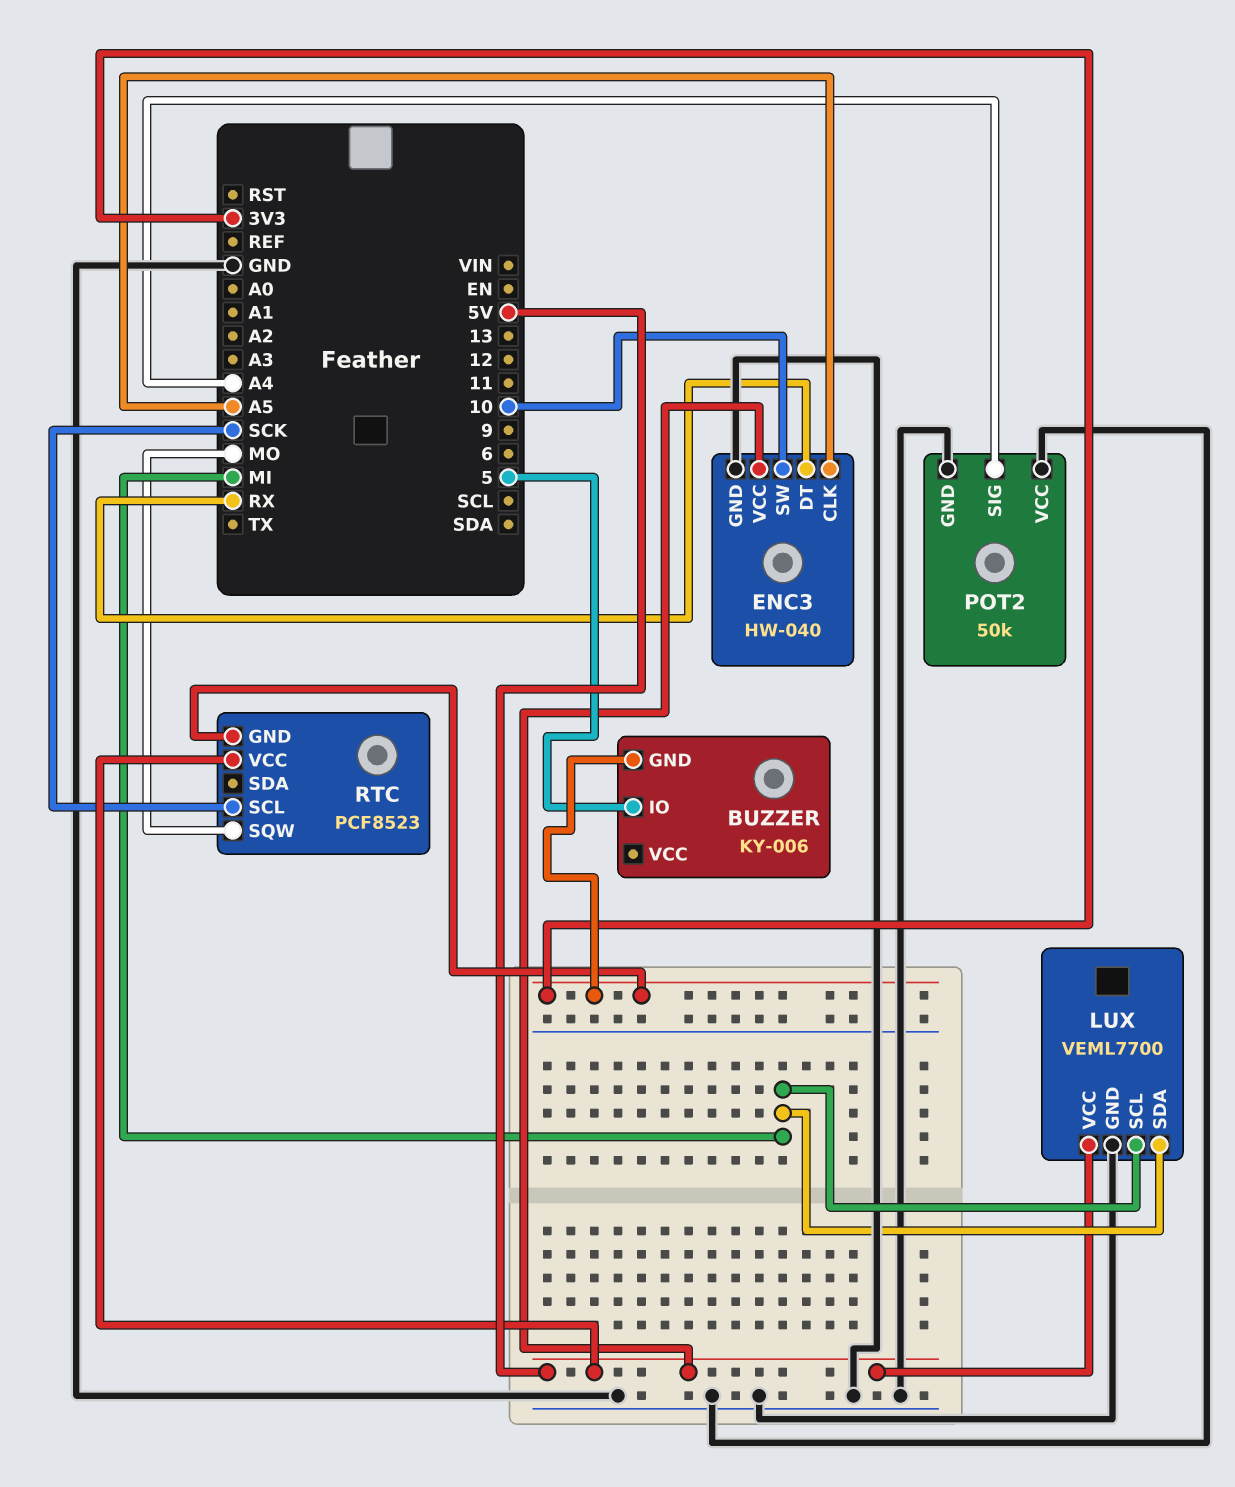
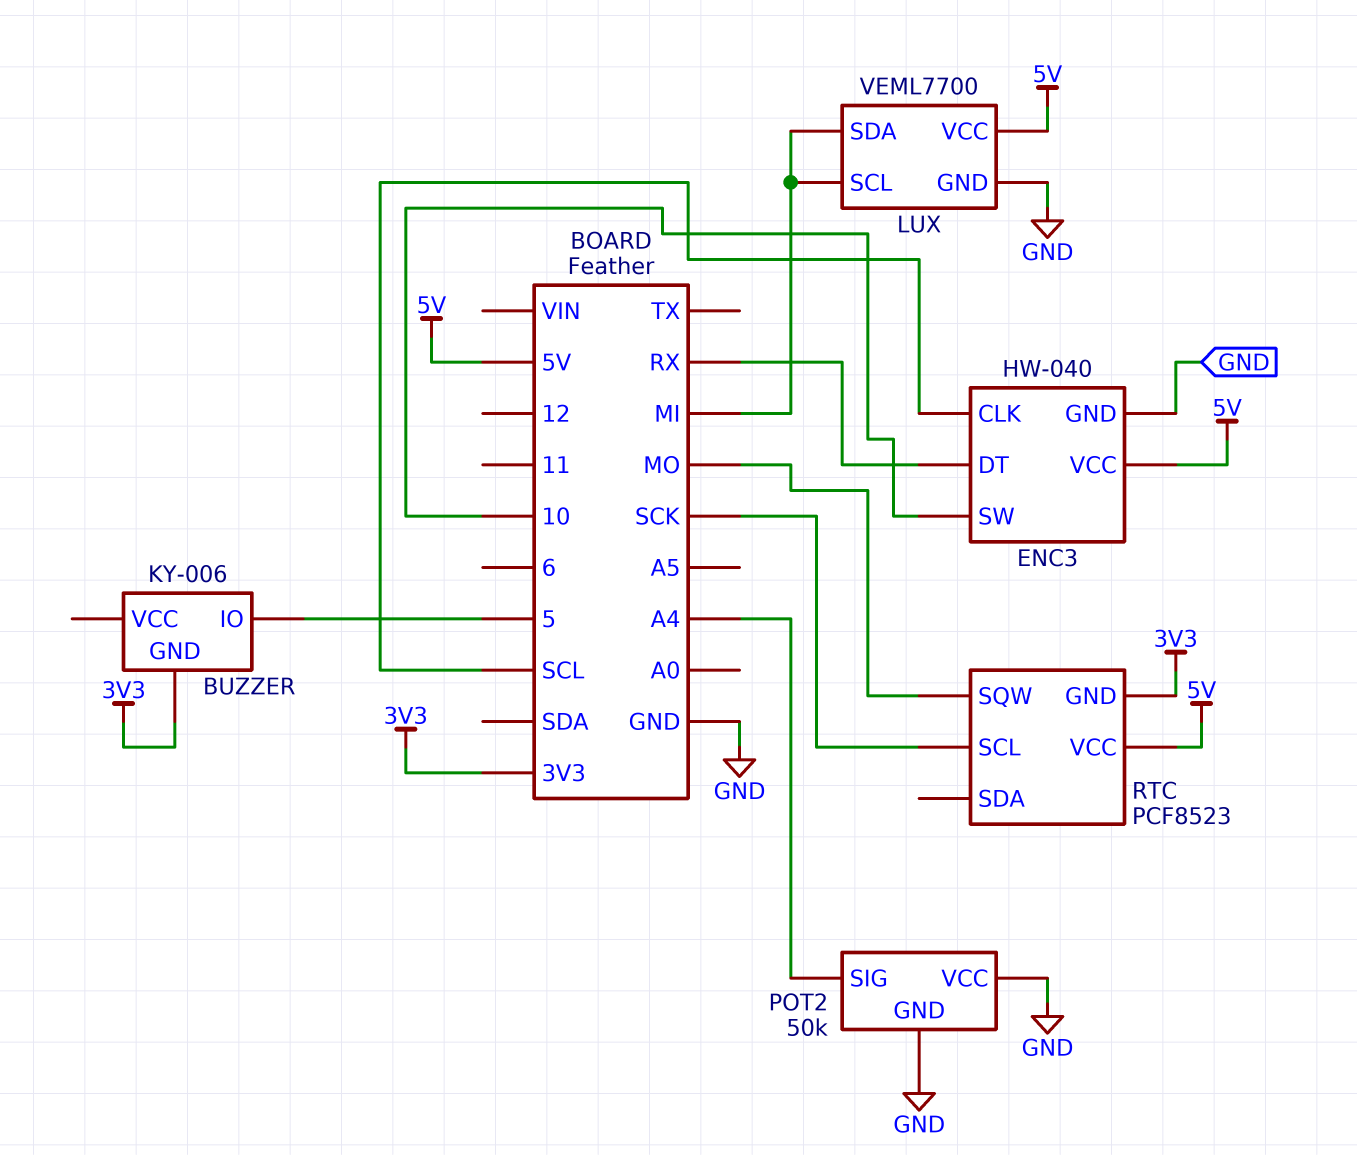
ENC3 pin CLK: A5 -> SCL

